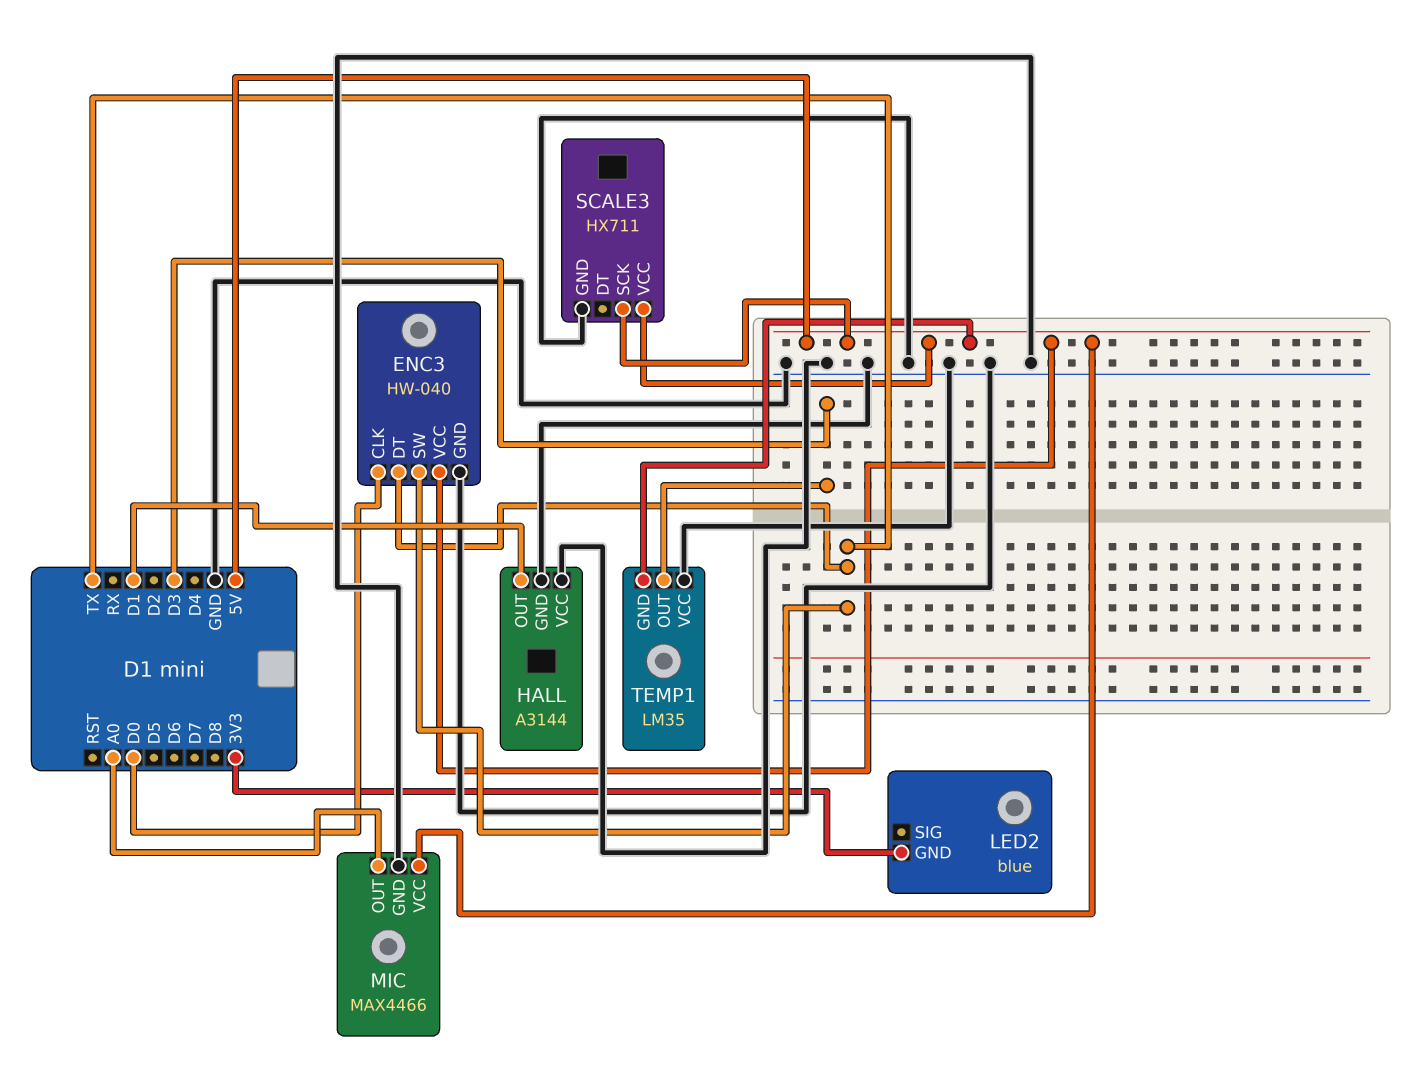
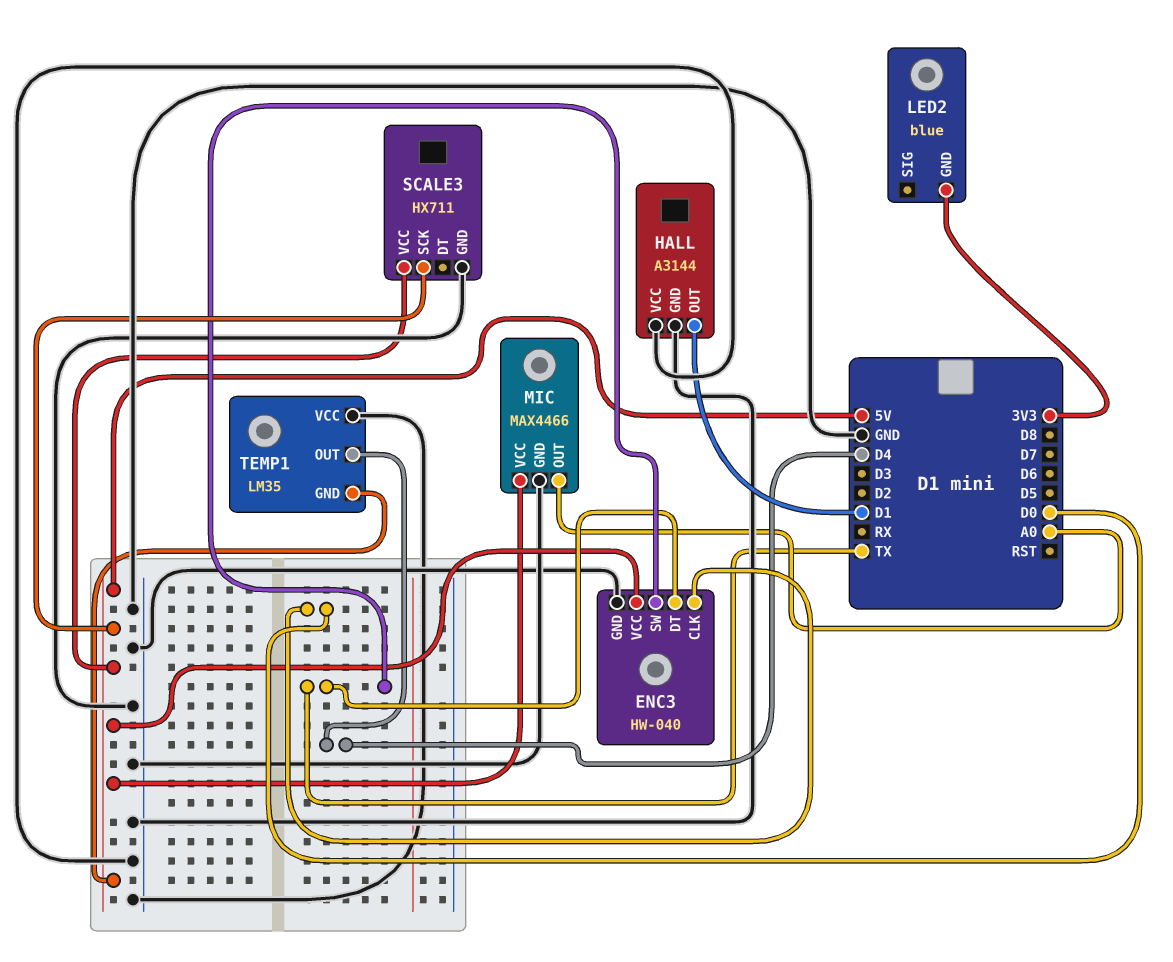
TEMP1 pin OUT: D3 -> D4

